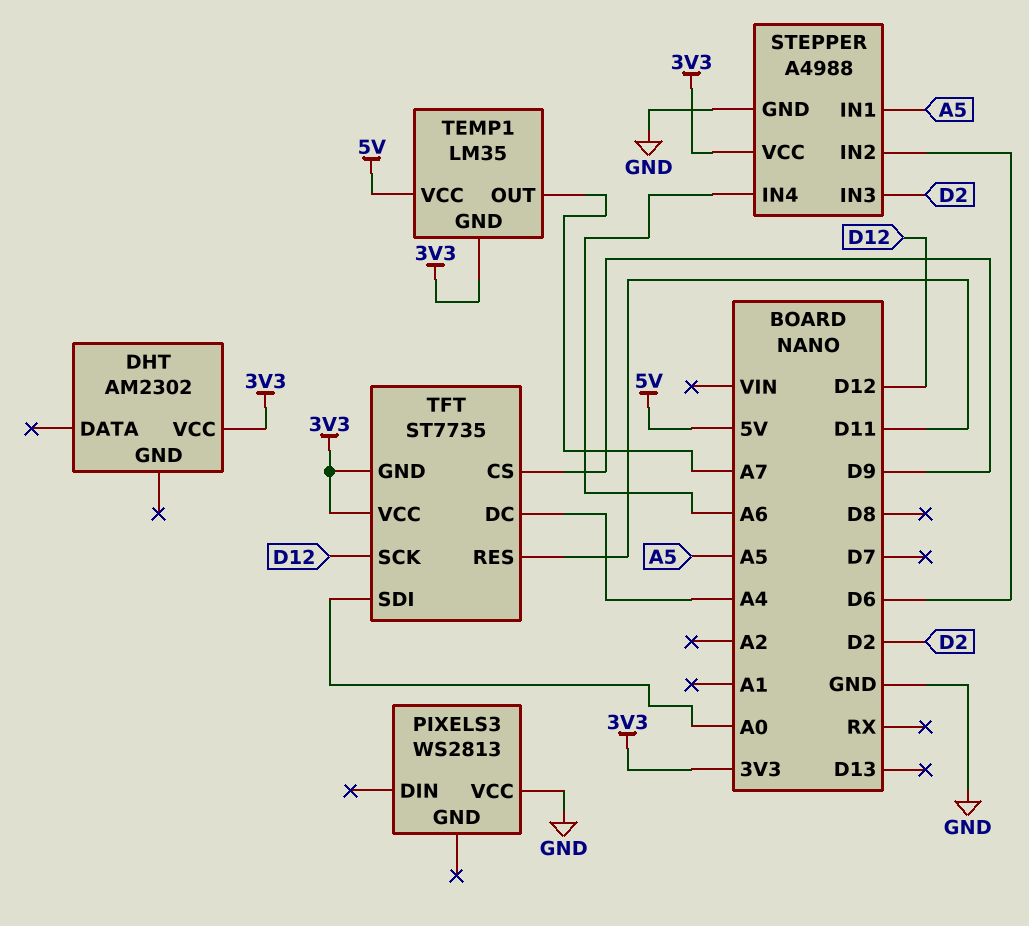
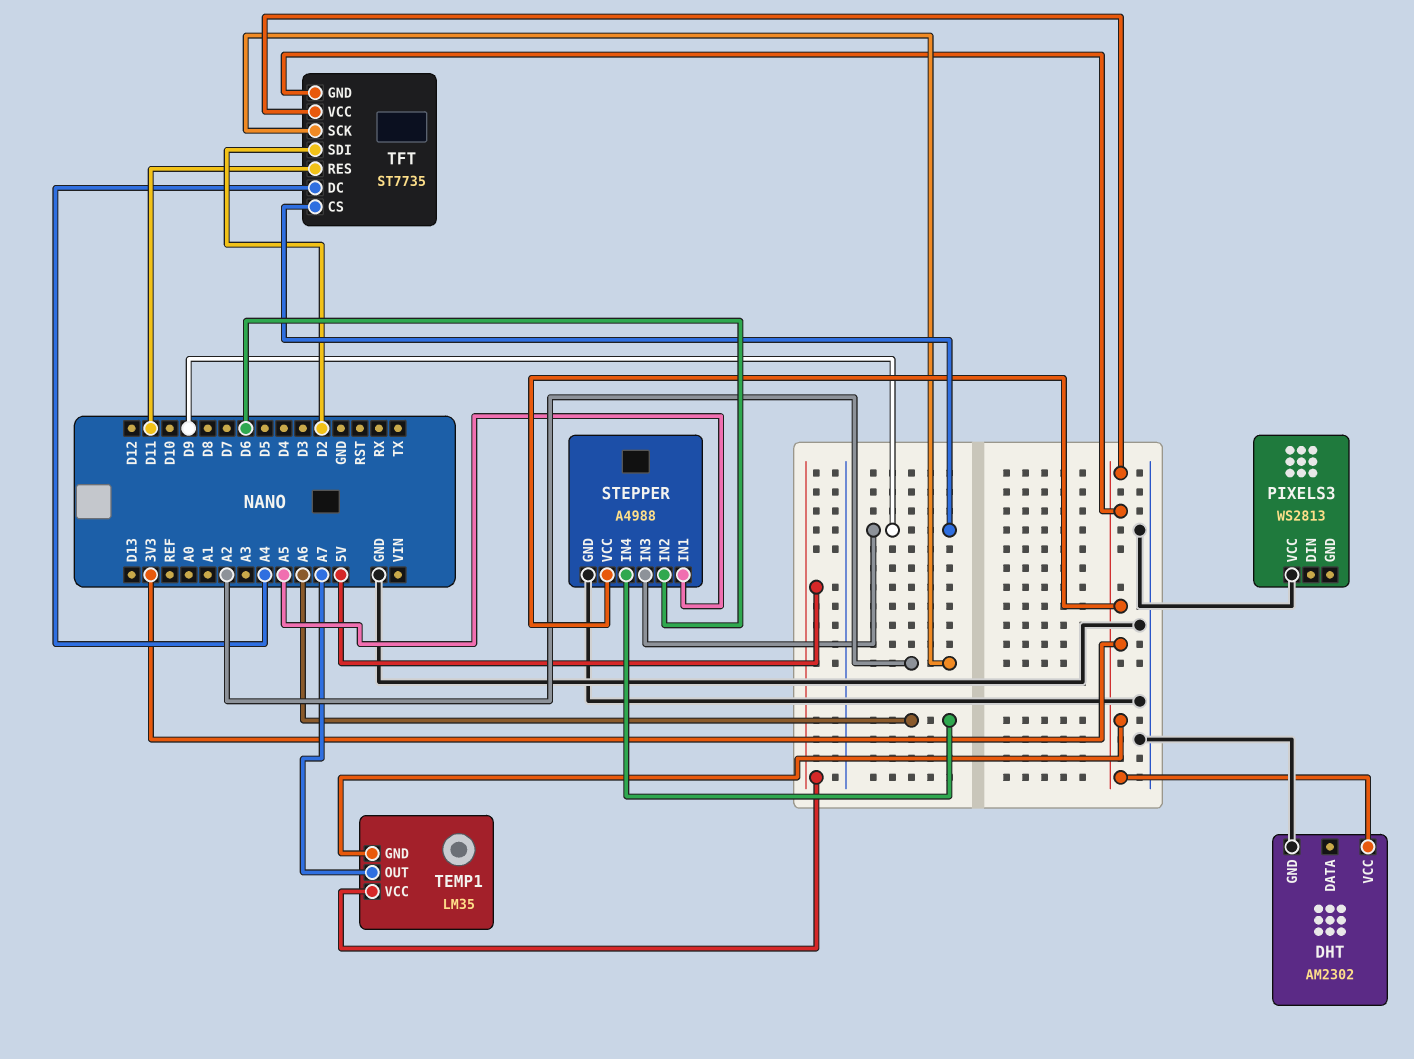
DHT pin GND: none -> GND
STEPPER pin IN3: D2 -> D9
TFT pin SCK: D12 -> A2
TFT pin SDI: A0 -> D2

